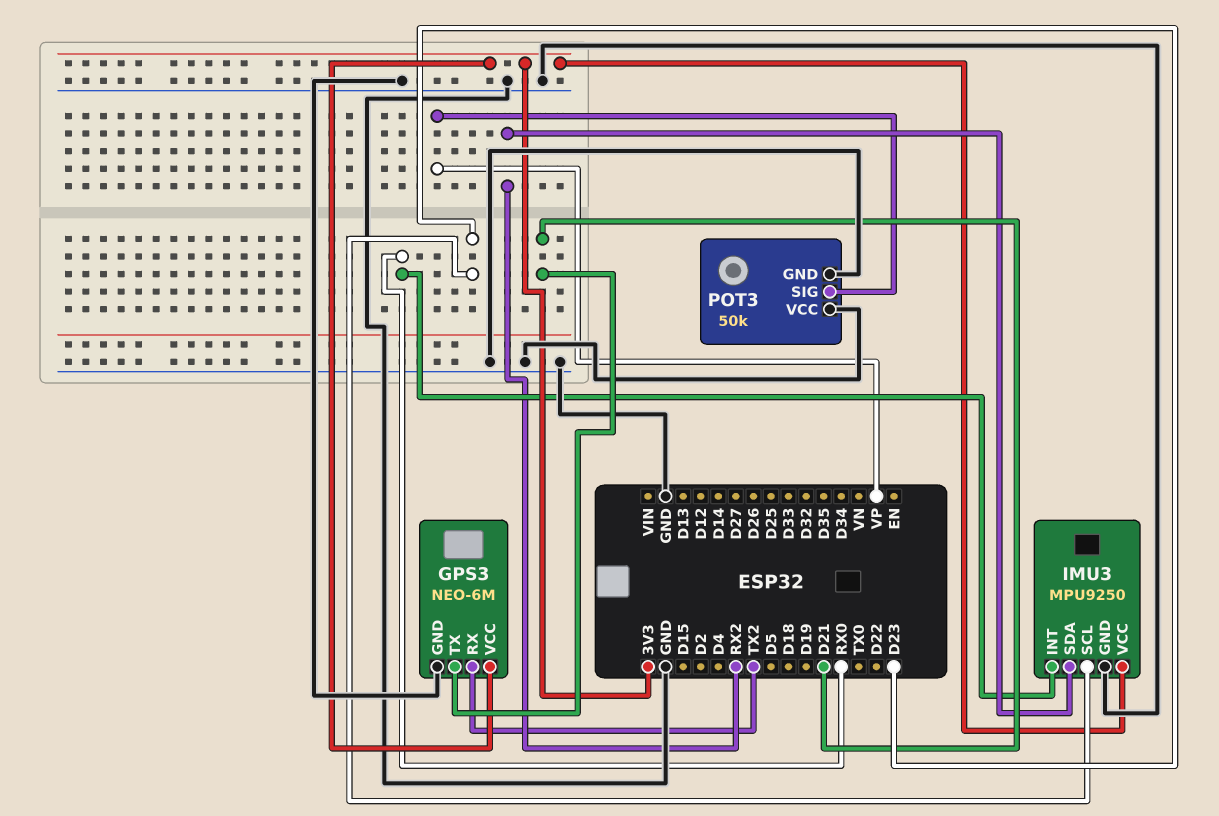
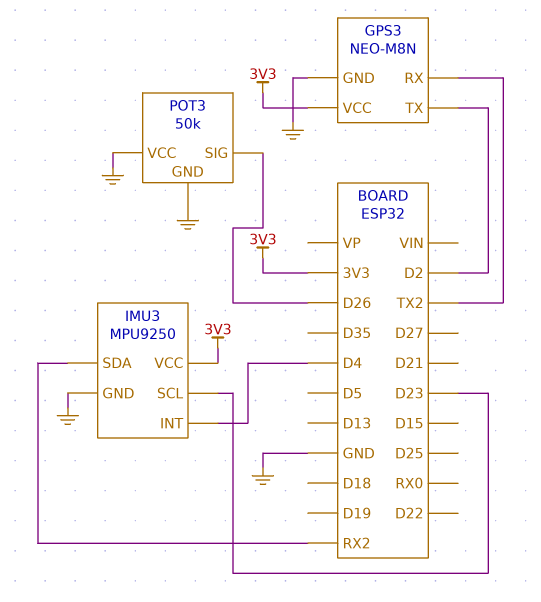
GPS3: NEO-6M -> NEO-M8N
GPS3 pin TX: D21 -> D2
IMU3 pin INT: RX0 -> D4
POT3 pin SIG: VP -> D26

